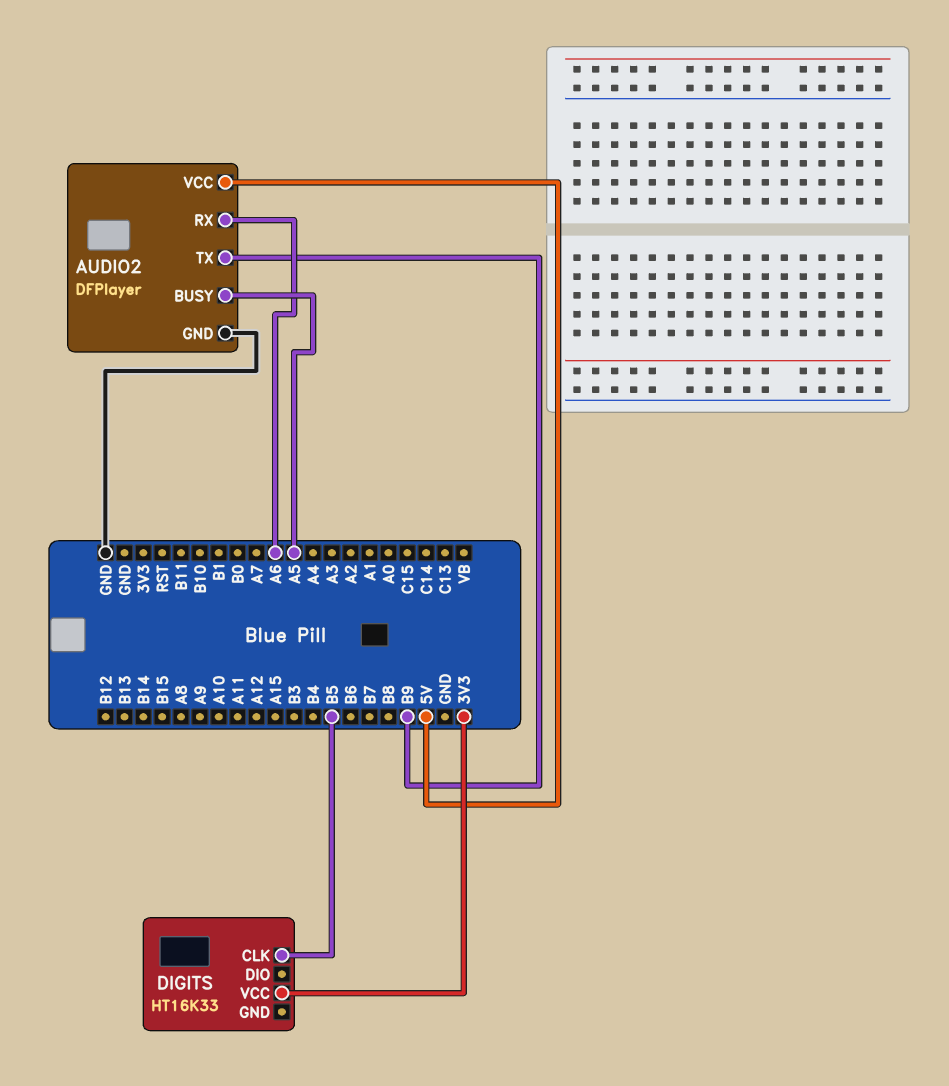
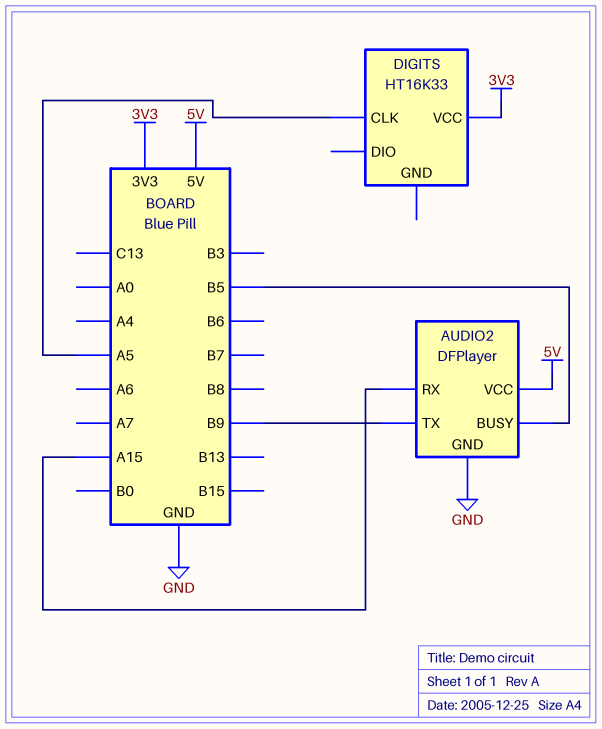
AUDIO2 pin BUSY: A5 -> B5
AUDIO2 pin RX: A6 -> A15
DIGITS pin CLK: B5 -> A5

